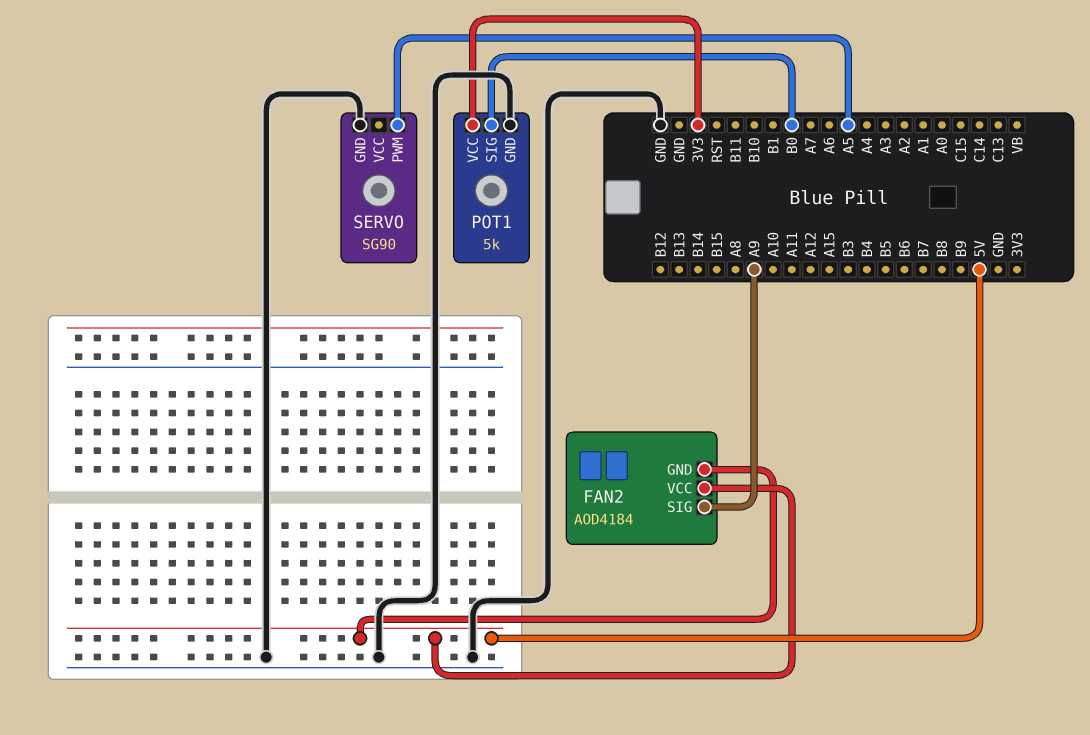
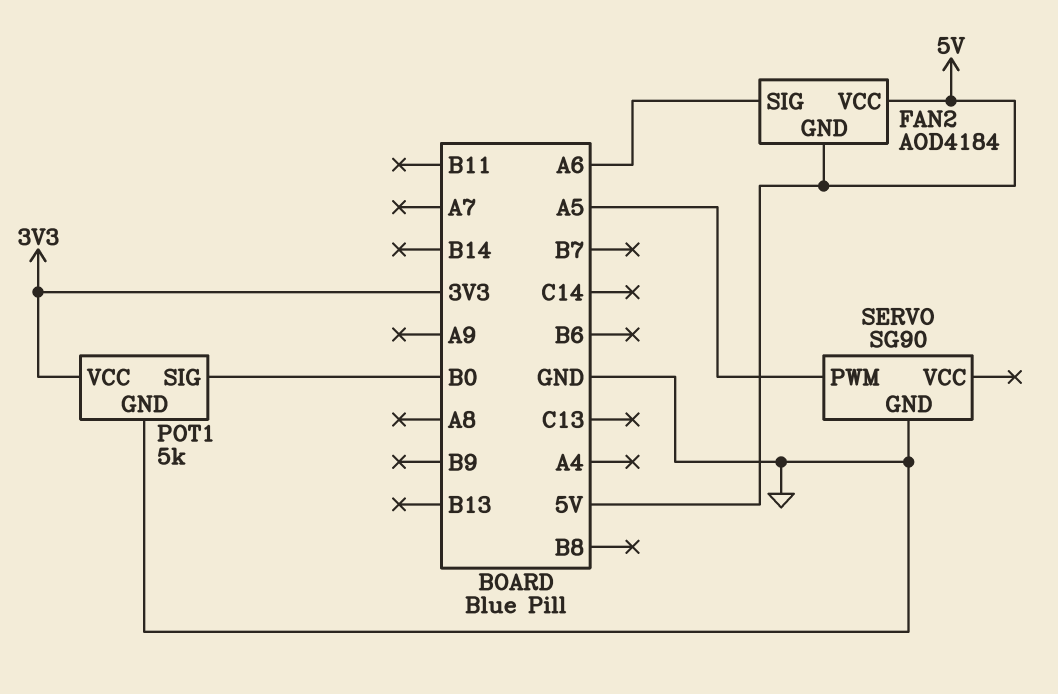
FAN2 pin SIG: A9 -> A6

